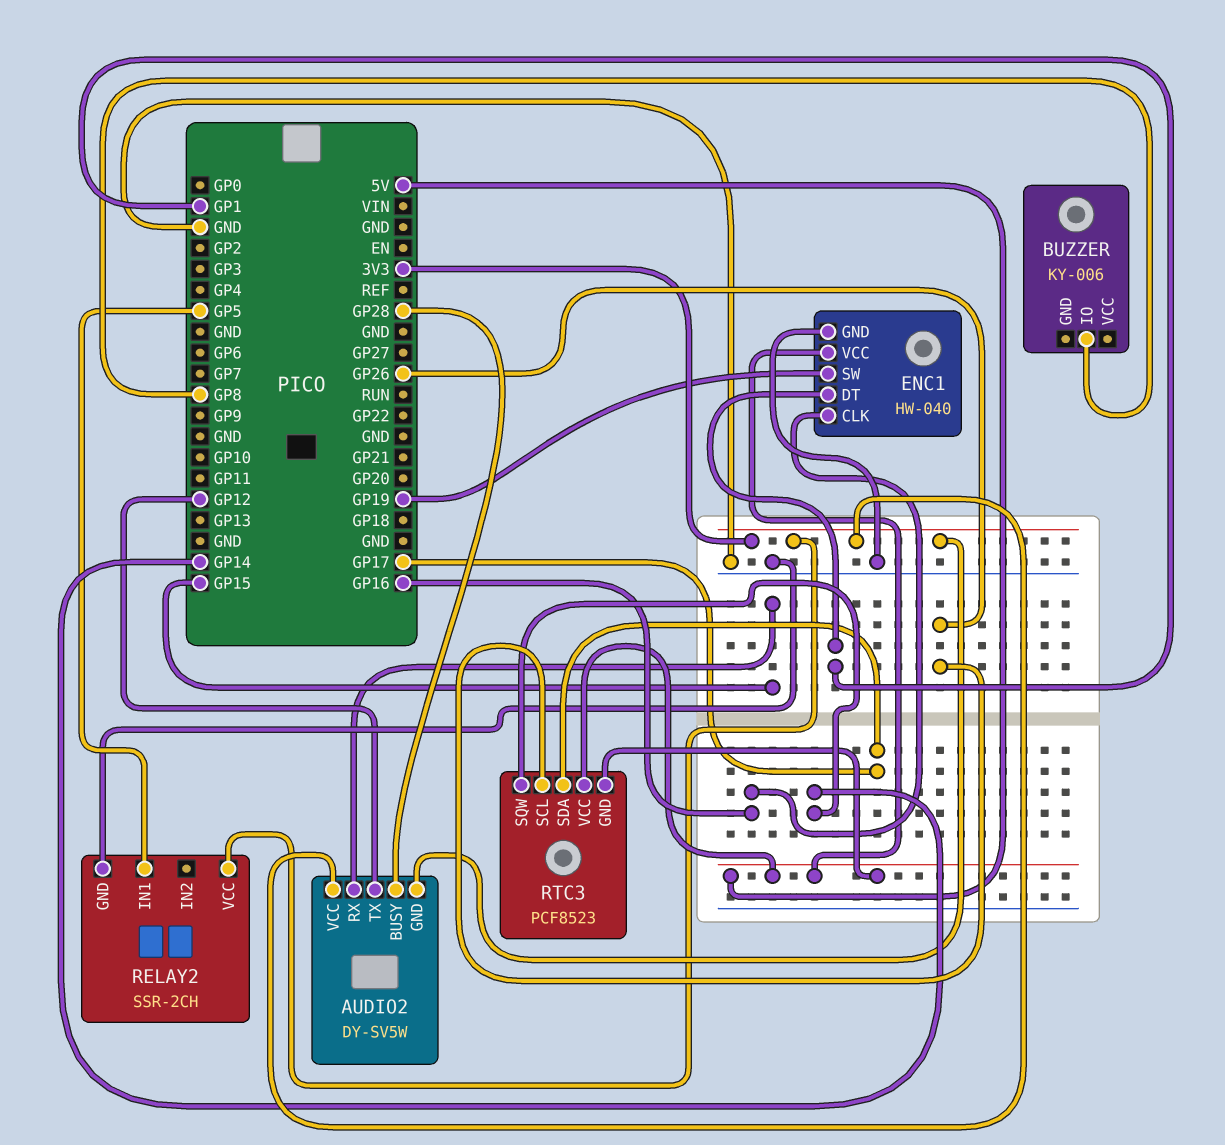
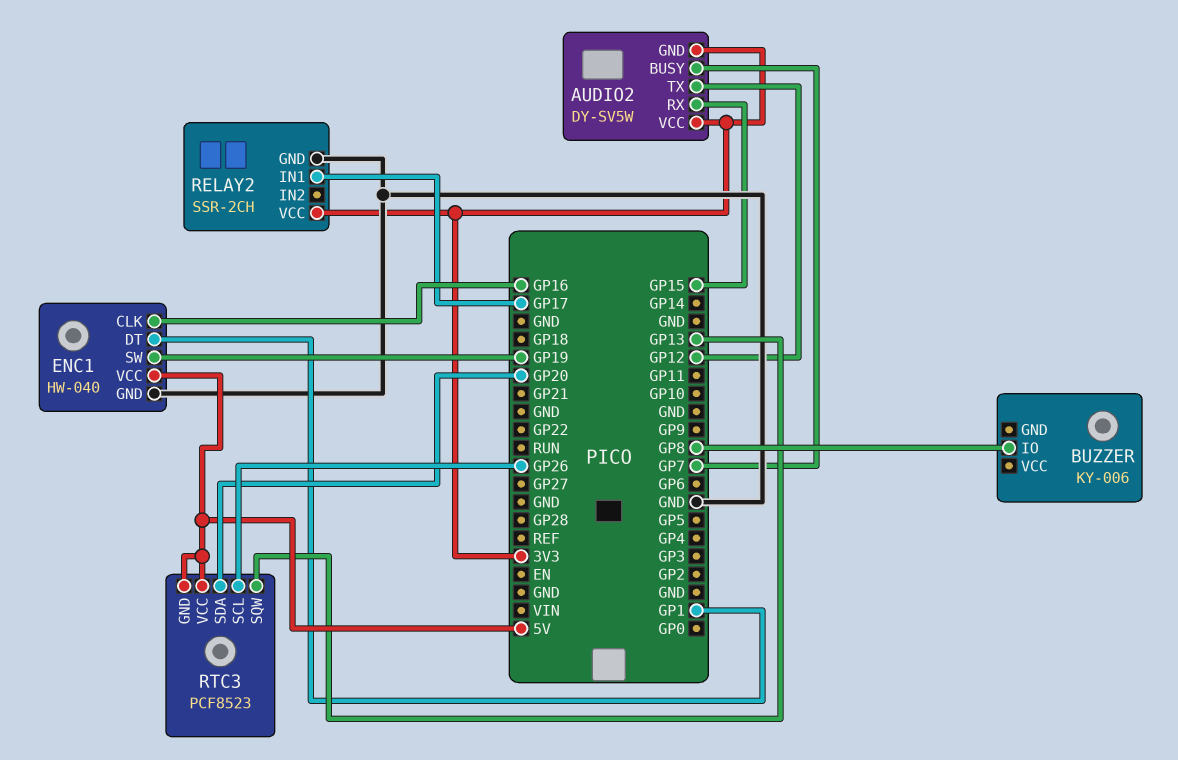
AUDIO2 pin BUSY: GP28 -> GP7
RELAY2 pin IN1: GP5 -> GP17
RTC3 pin SDA: GP17 -> GP20
RTC3 pin SQW: GP14 -> GP13

